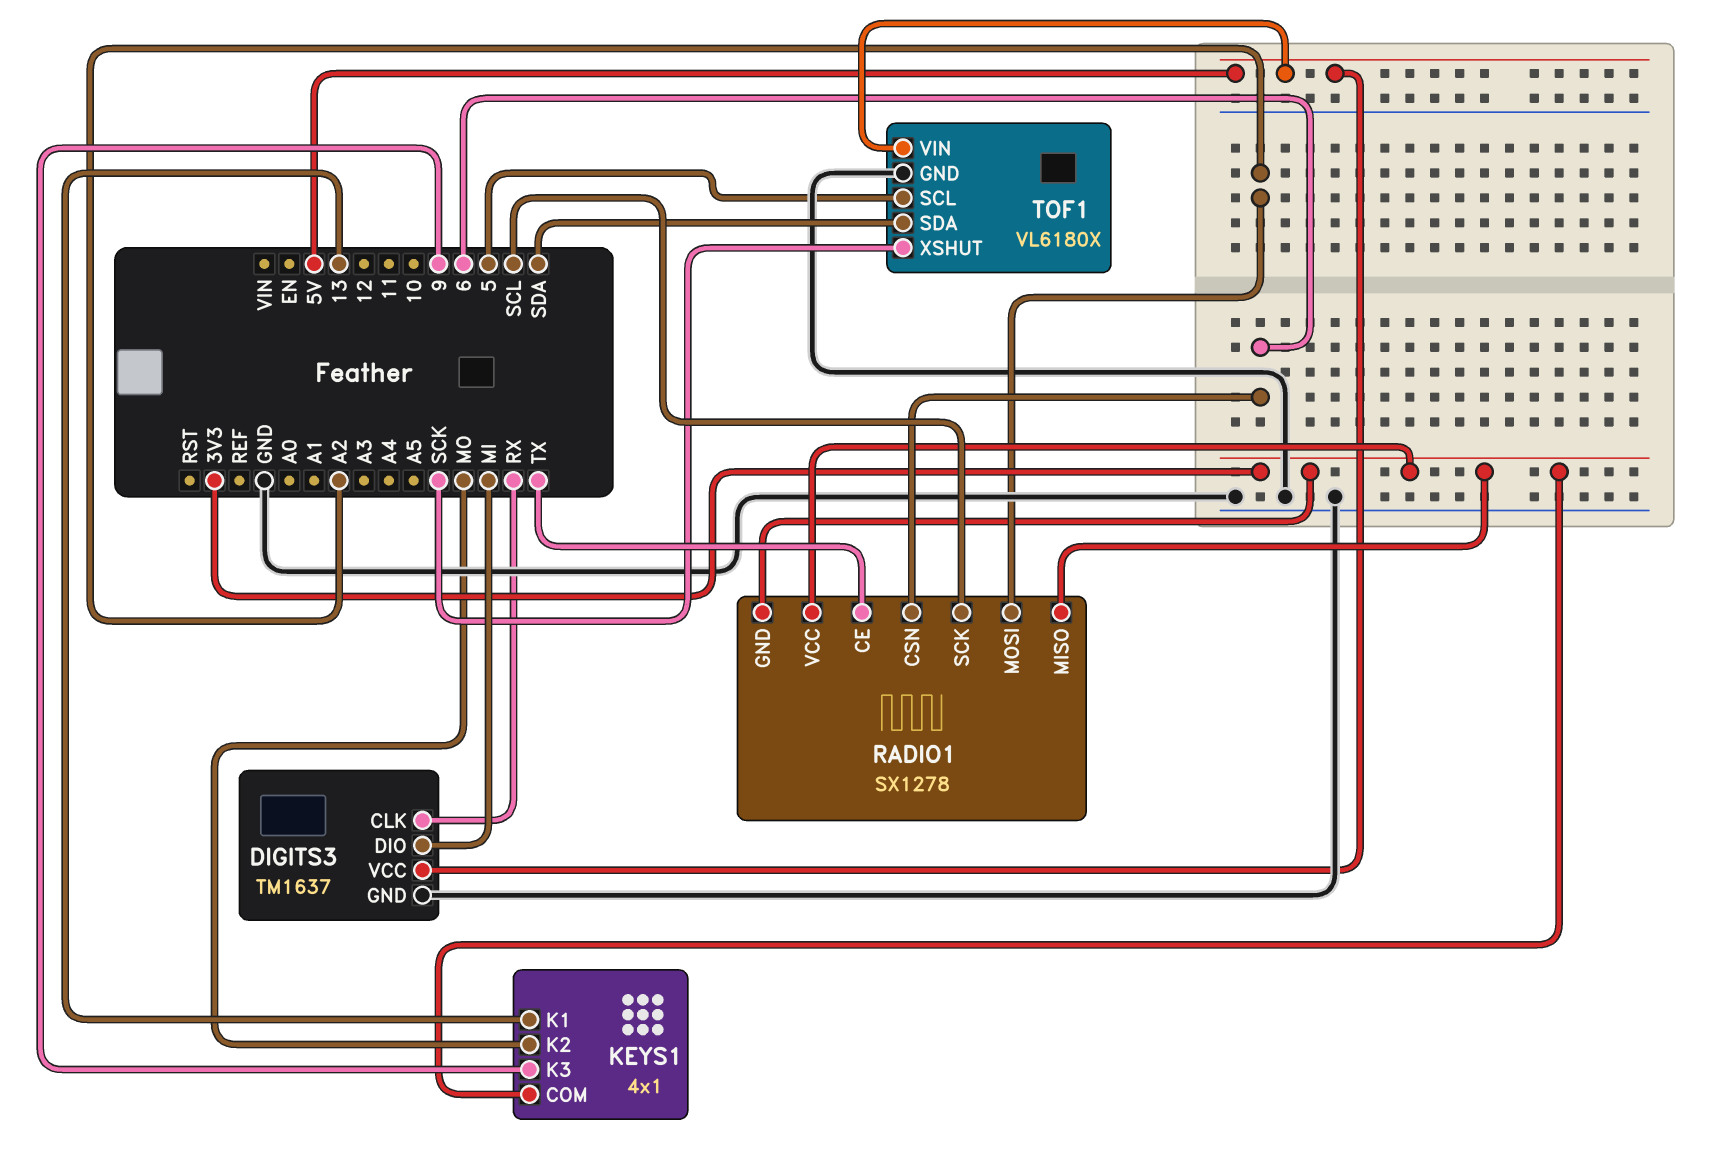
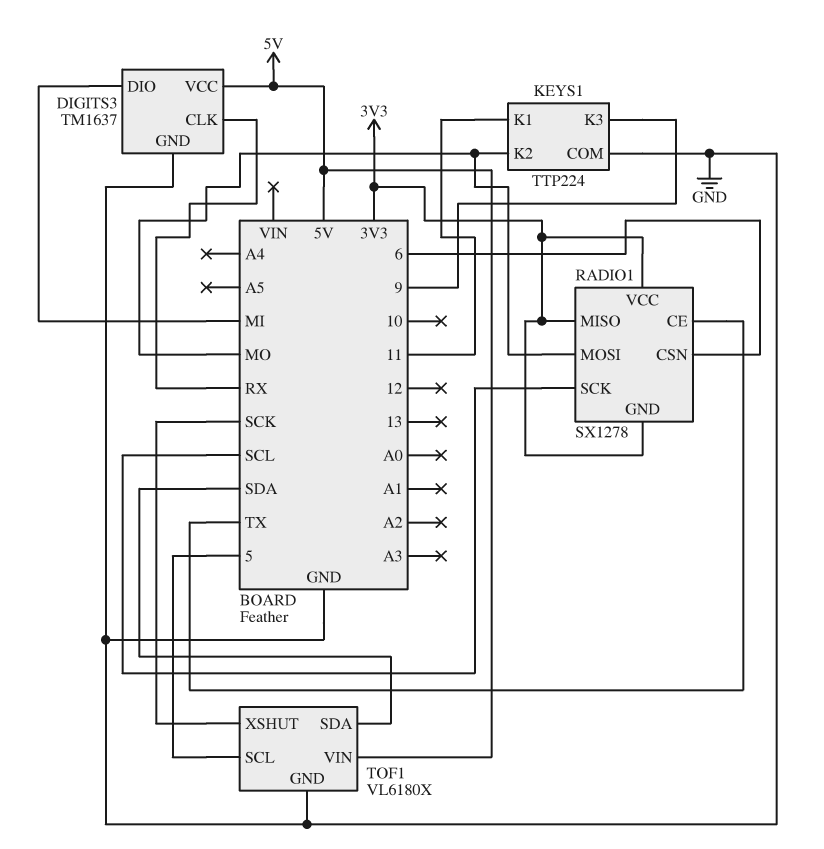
KEYS1: 4x1 -> TTP224
KEYS1 pin COM: 3V3 -> GND
KEYS1 pin K1: 13 -> 11
RADIO1 pin MOSI: A2 -> MO

